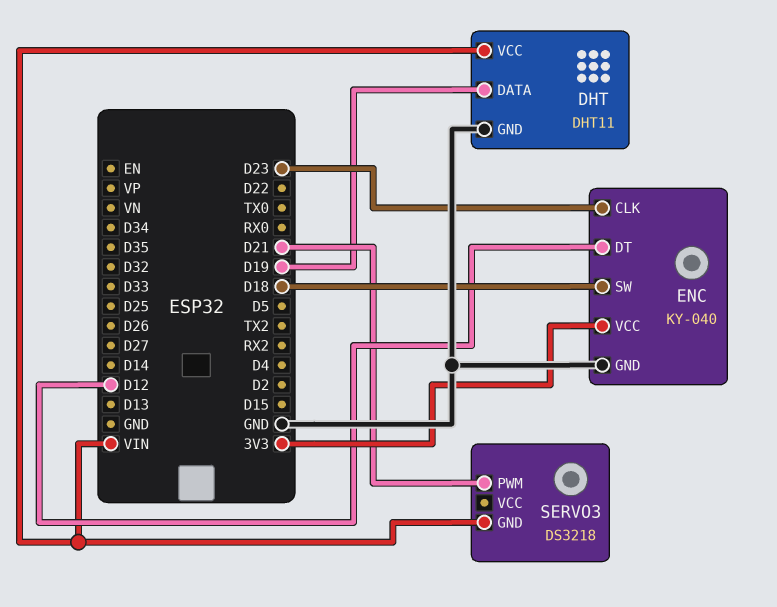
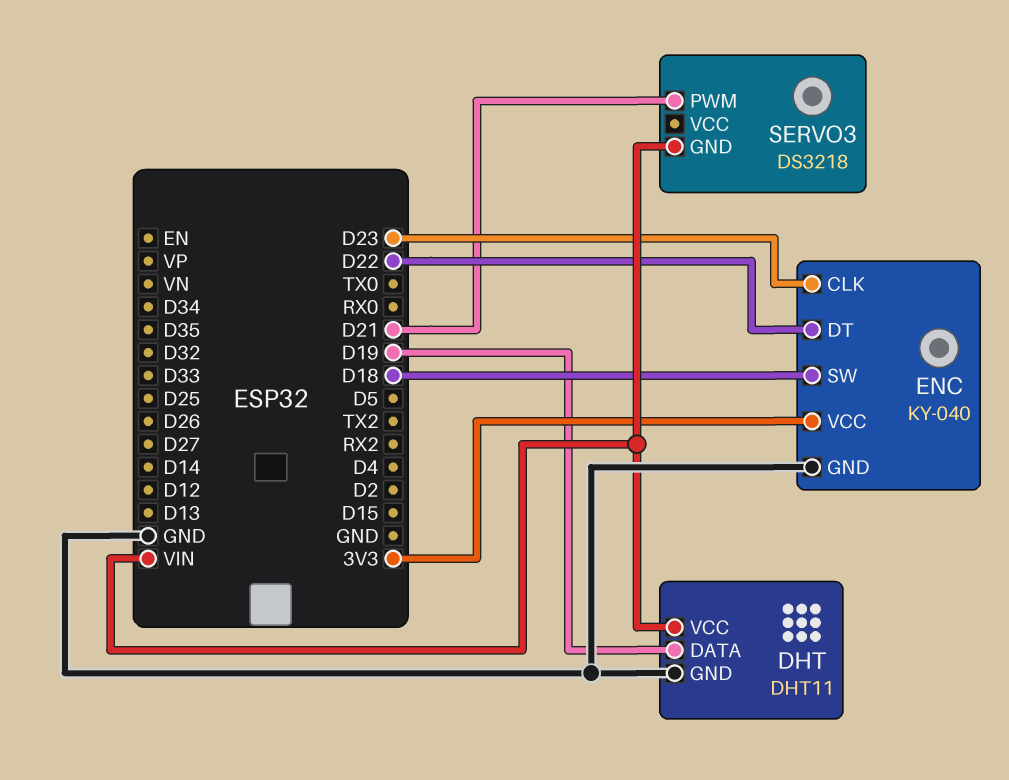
ENC pin DT: D12 -> D22

